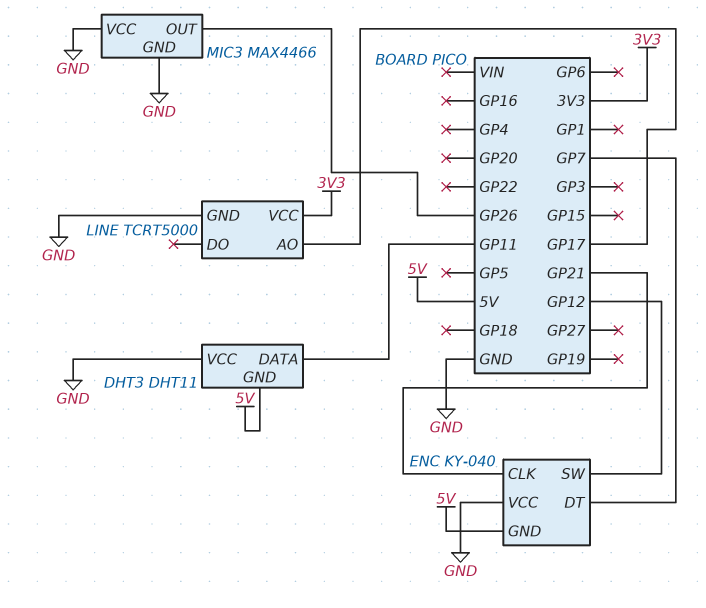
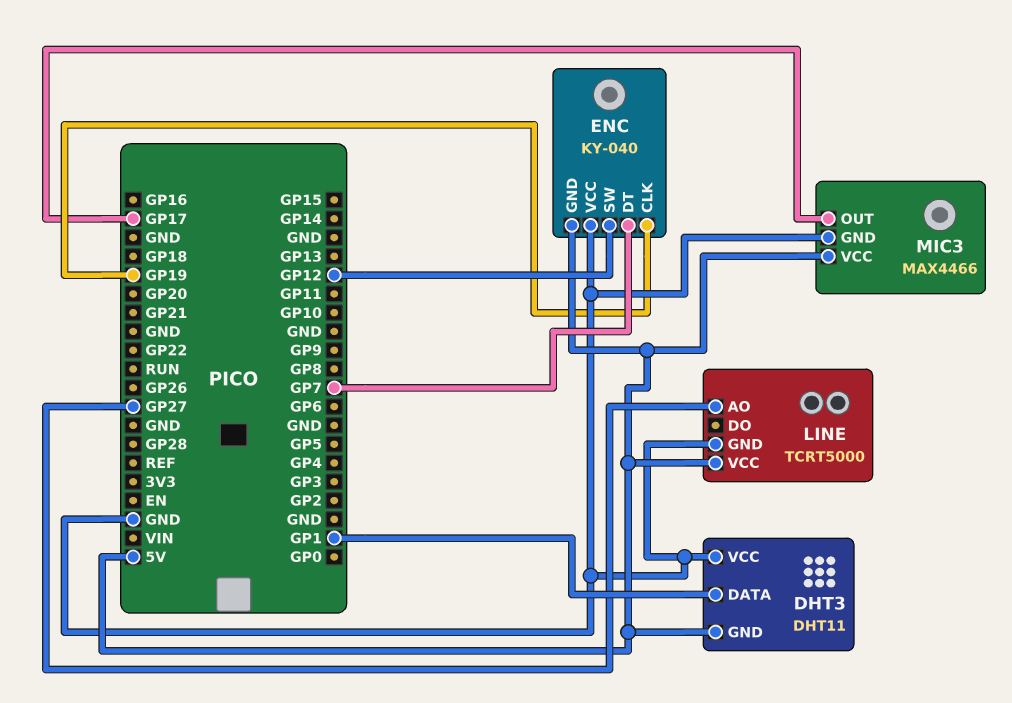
DHT3 pin DATA: GP11 -> GP1
ENC pin CLK: GP21 -> GP19
LINE pin AO: GP17 -> GP27
LINE pin VCC: 3V3 -> 5V
MIC3 pin OUT: GP26 -> GP17
MIC3 pin VCC: GND -> 5V

